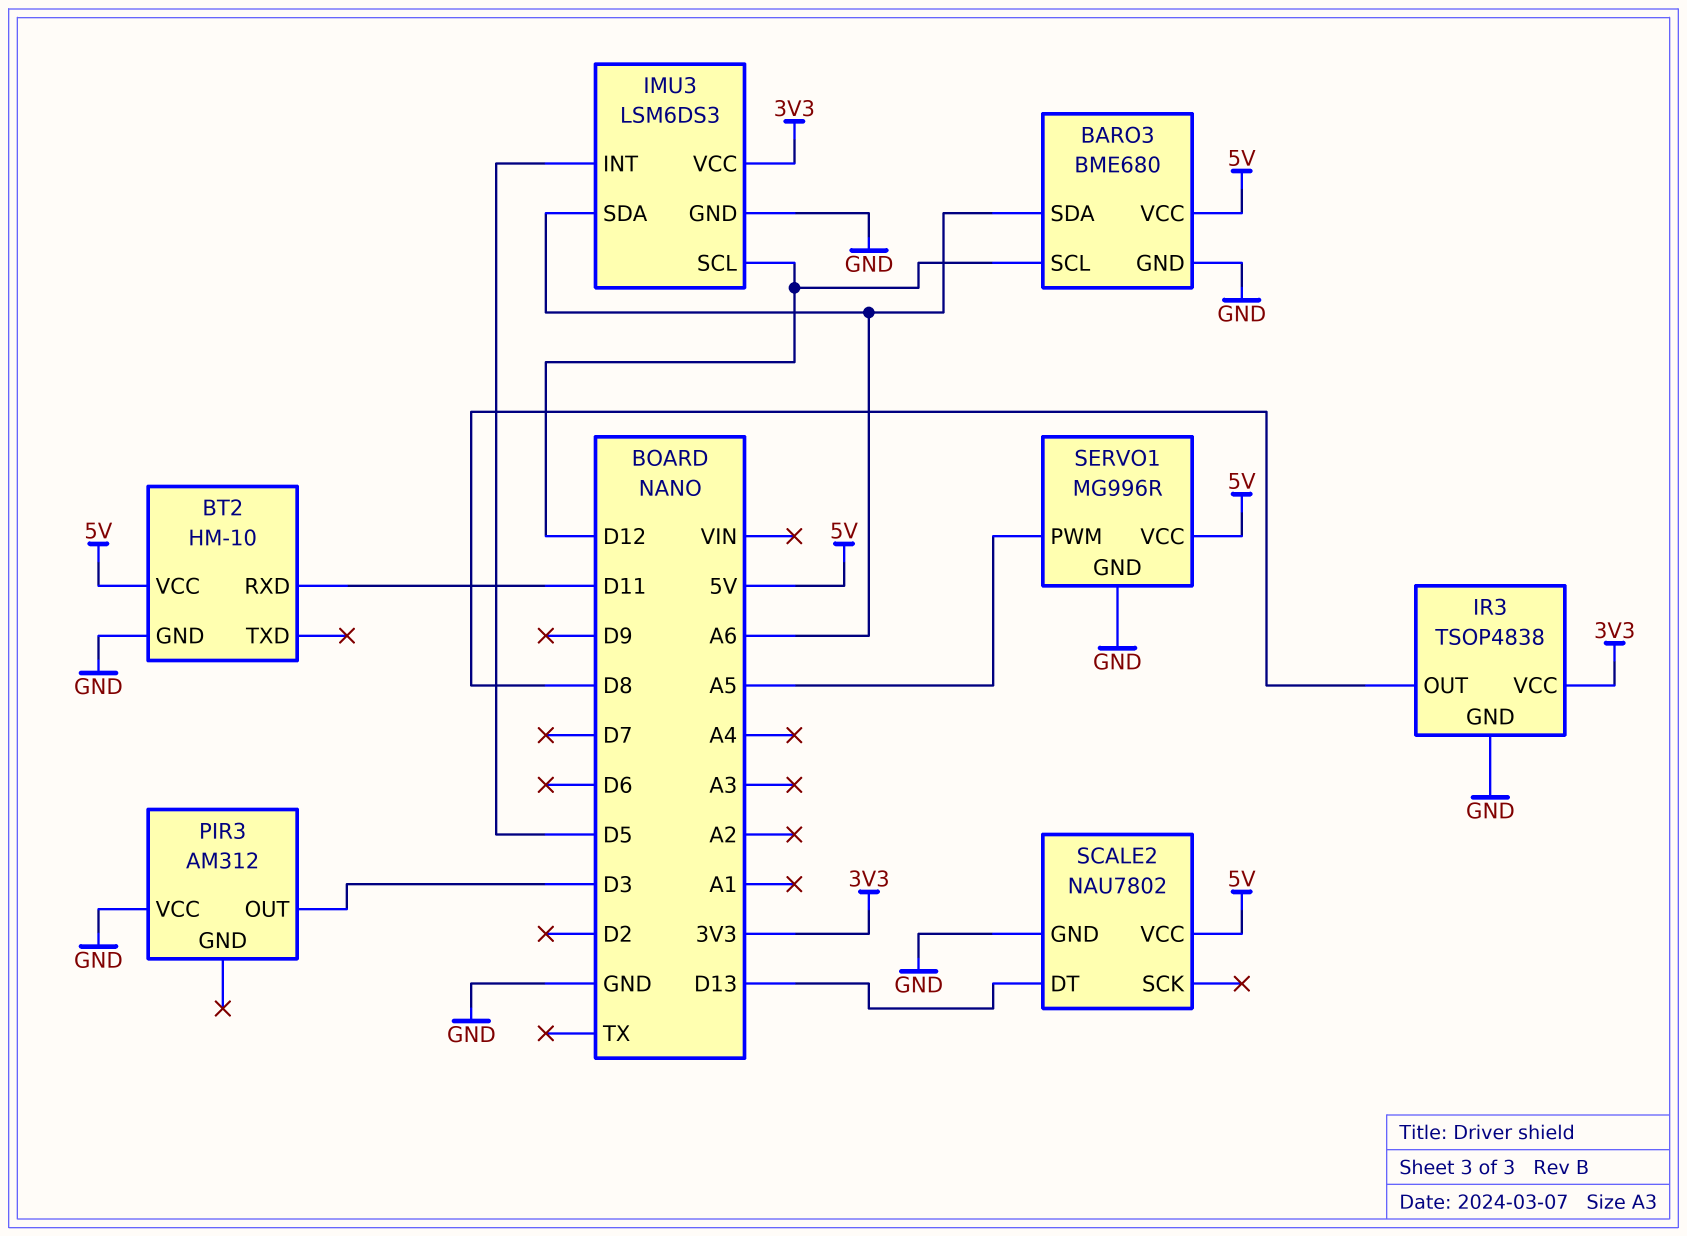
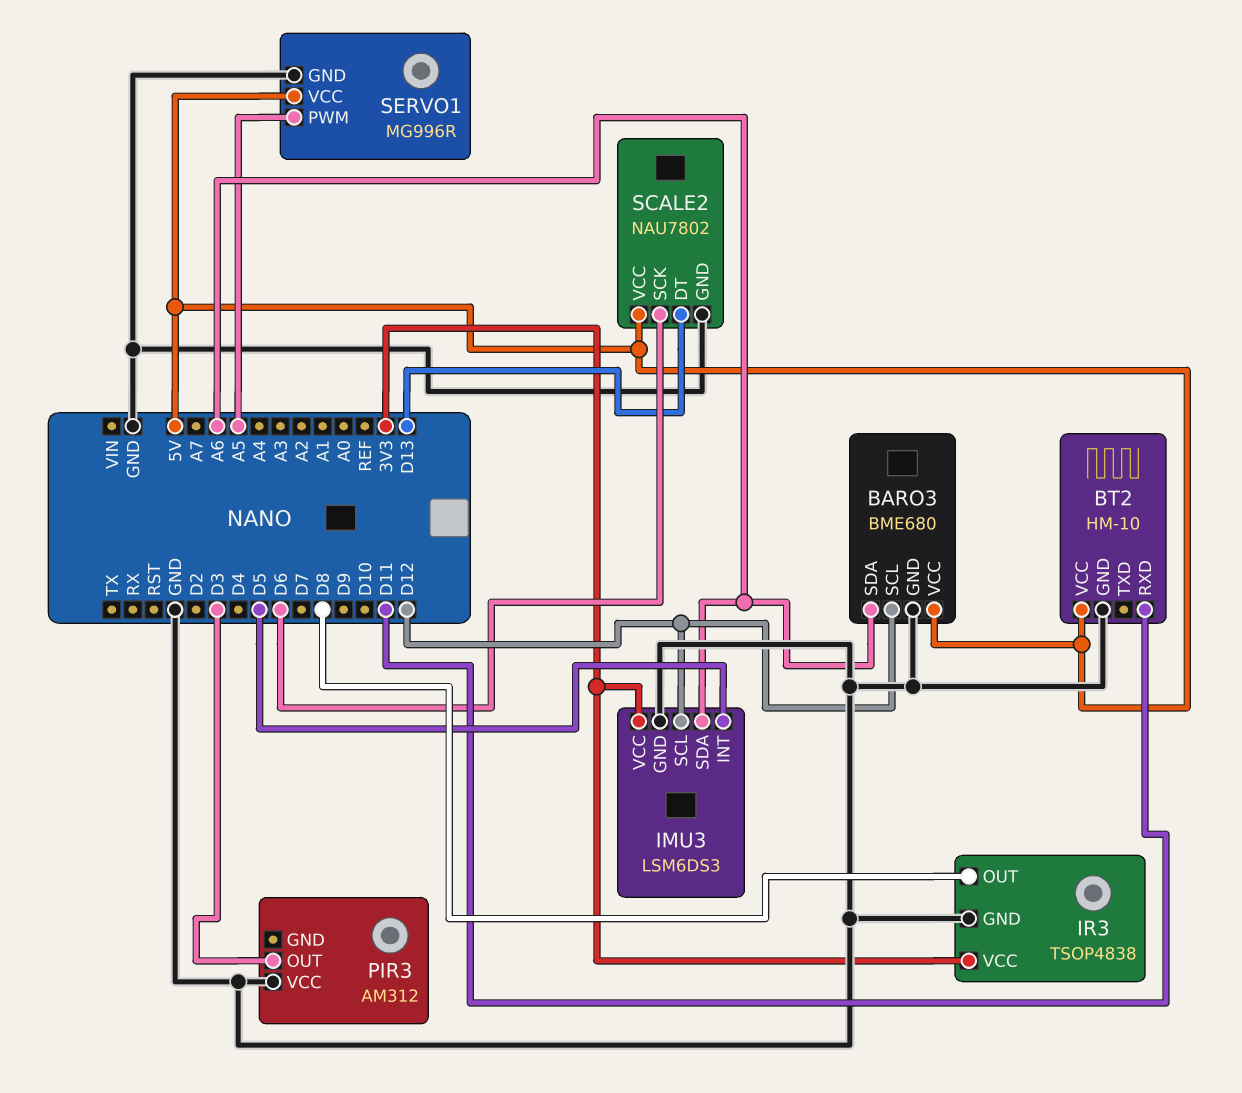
SCALE2 pin SCK: none -> D6

